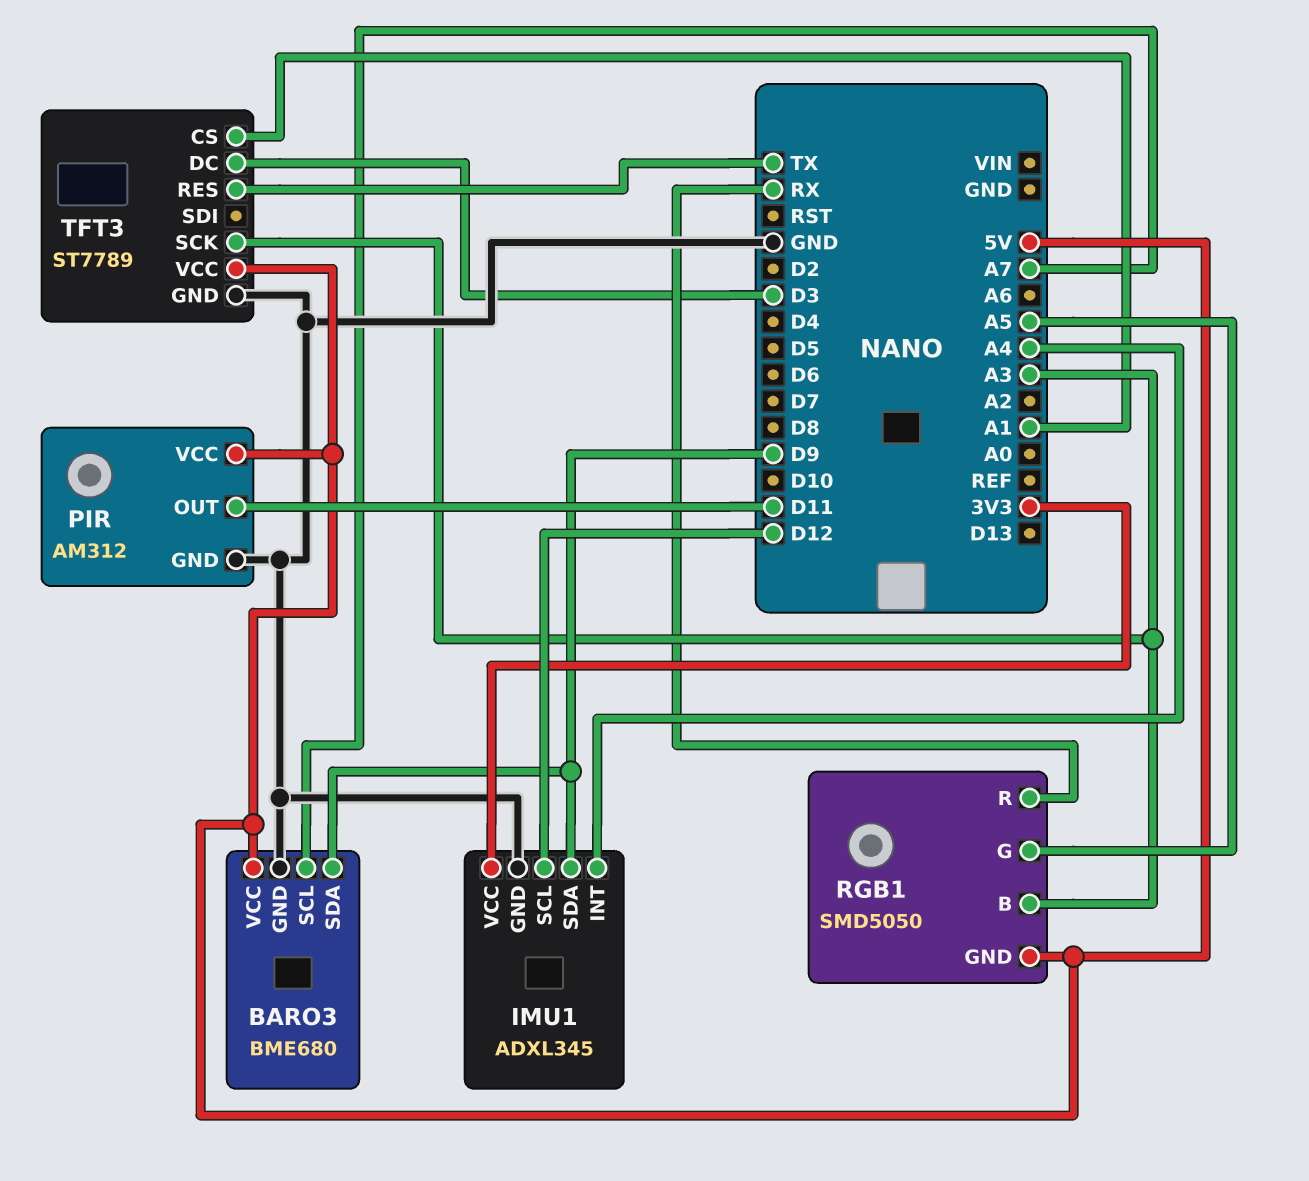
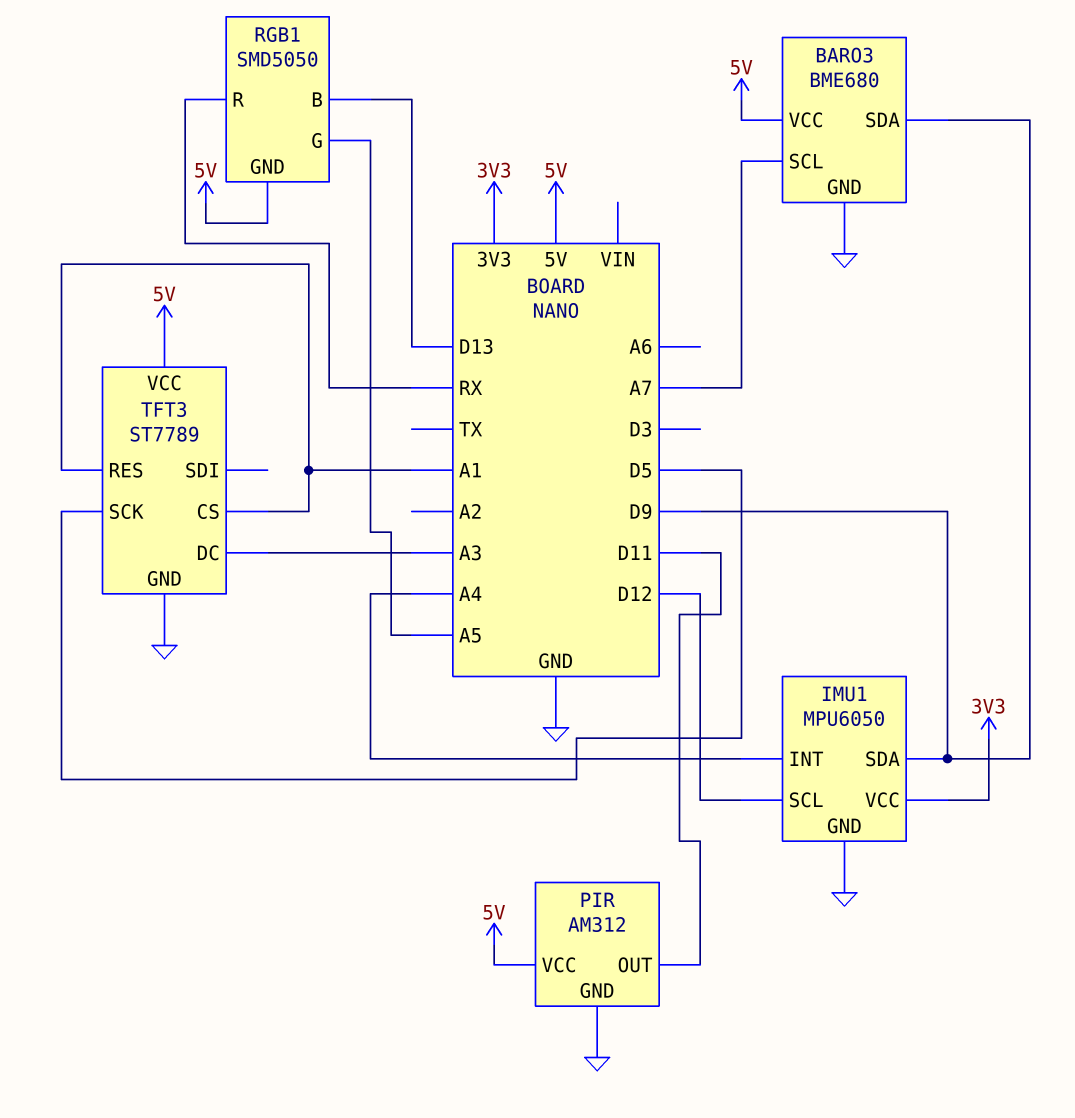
IMU1: ADXL345 -> MPU6050
RGB1 pin B: A3 -> D13
TFT3 pin DC: D3 -> A3
TFT3 pin RES: TX -> A1
TFT3 pin SCK: A3 -> D5

